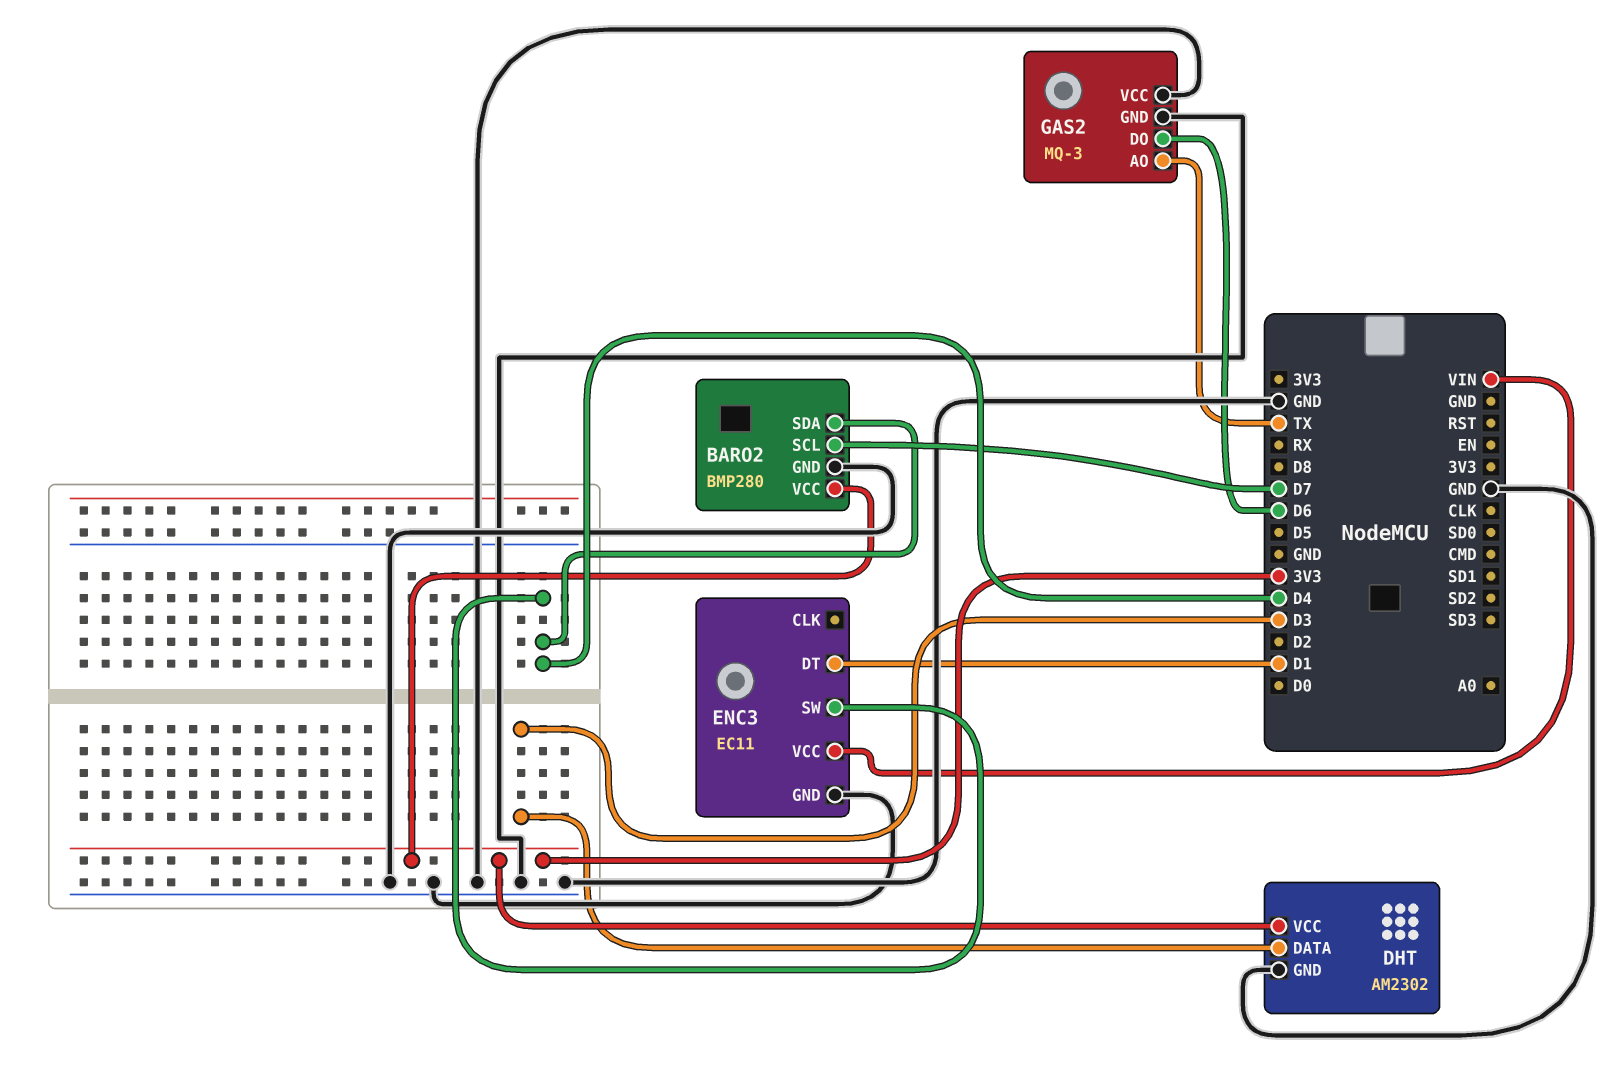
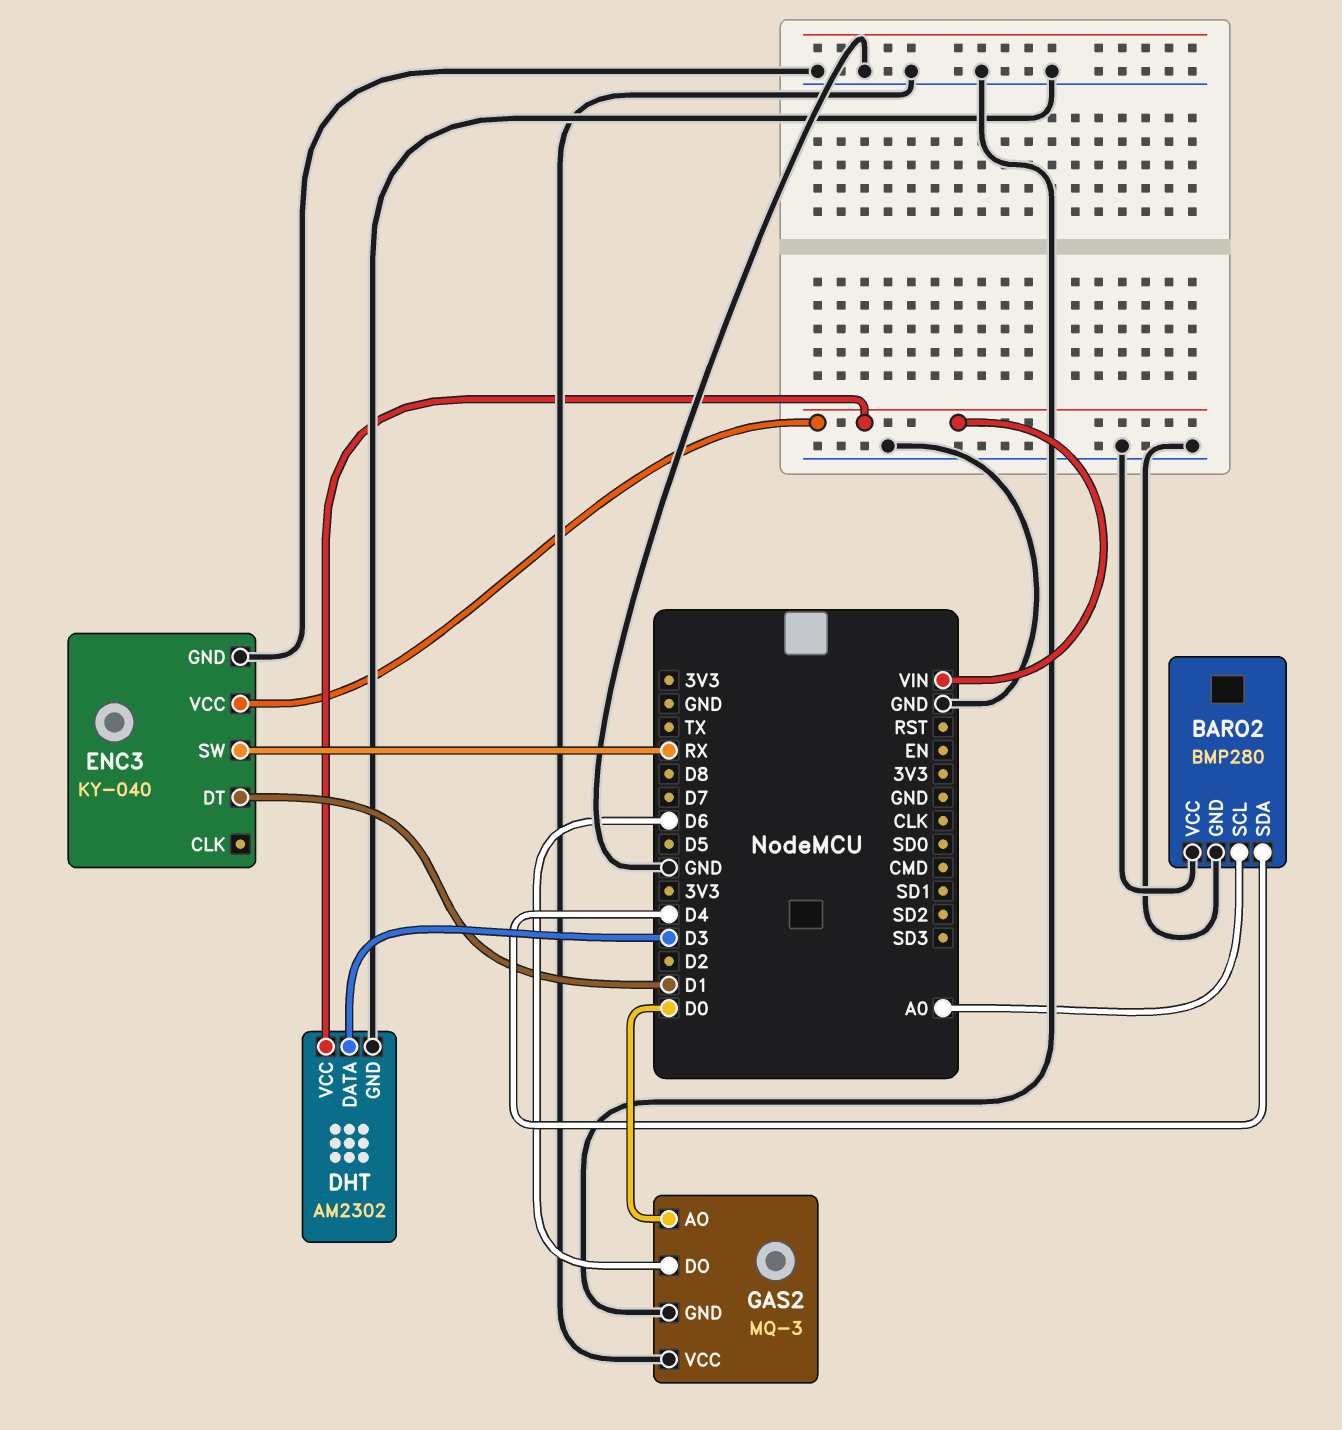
BARO2 pin SCL: D7 -> A0
BARO2 pin VCC: 3V3 -> GND
DHT pin VCC: 3V3 -> VIN
ENC3: EC11 -> KY-040
ENC3 pin SW: D4 -> RX
GAS2 pin AO: TX -> D0

